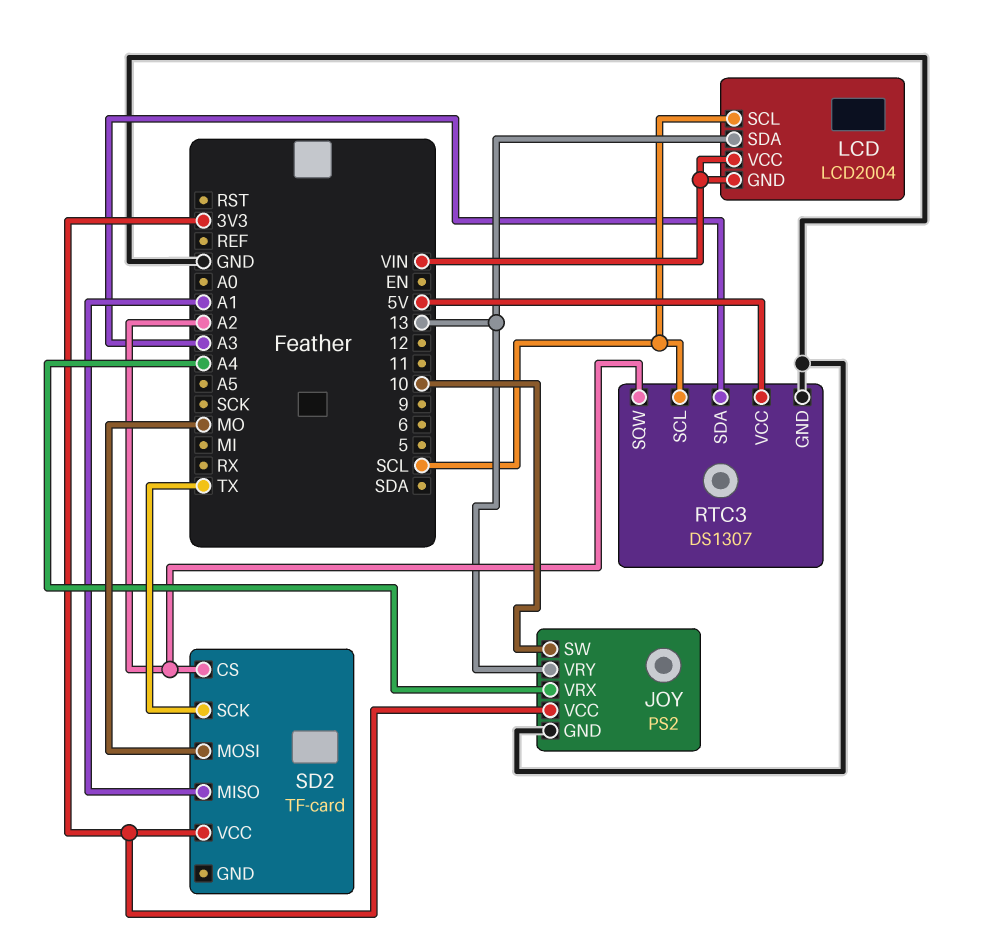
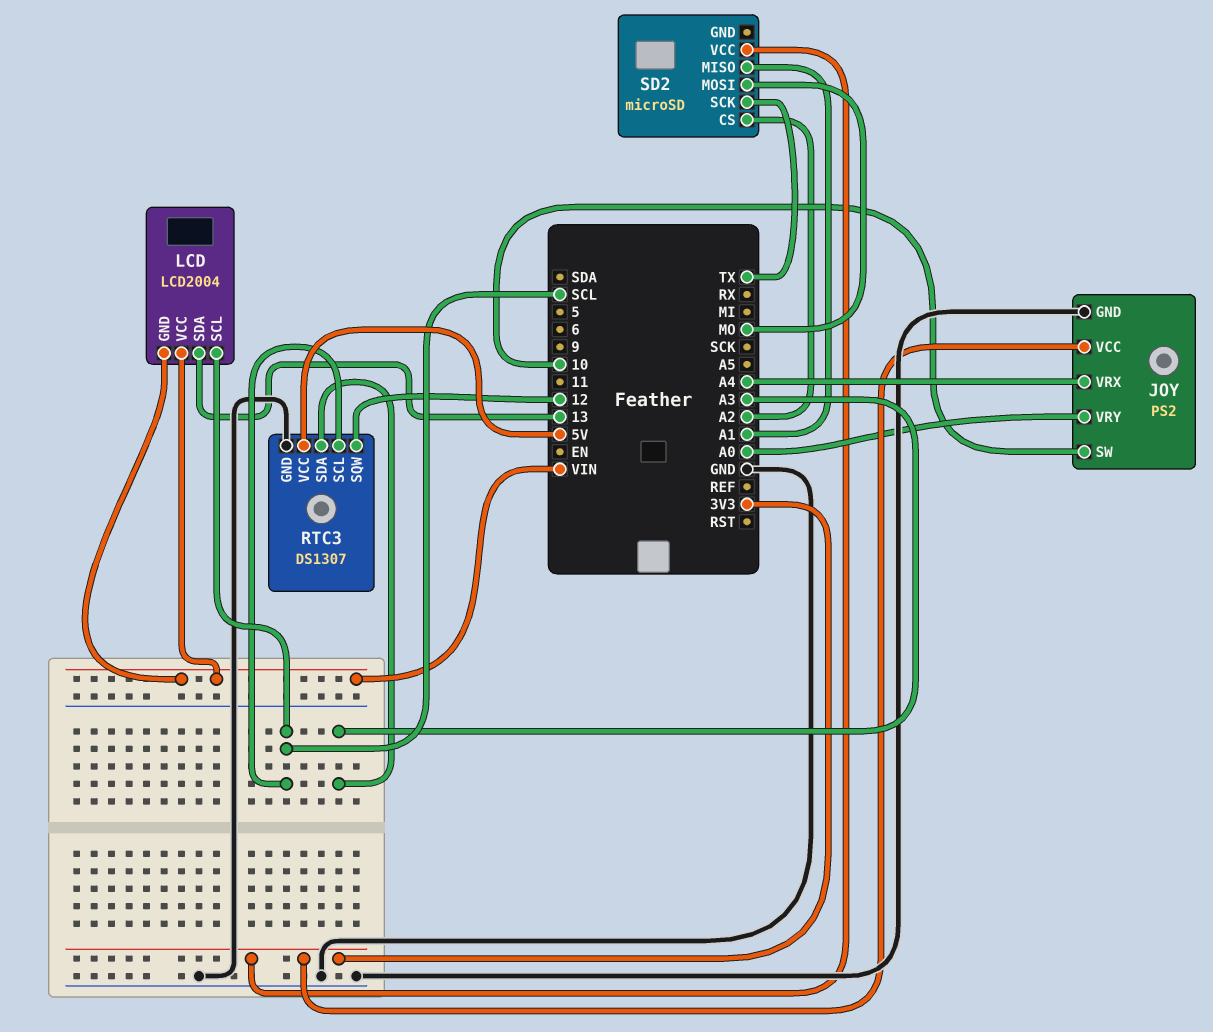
JOY pin VRY: 13 -> A0
RTC3 pin SQW: A2 -> 12
SD2: TF-card -> microSD

